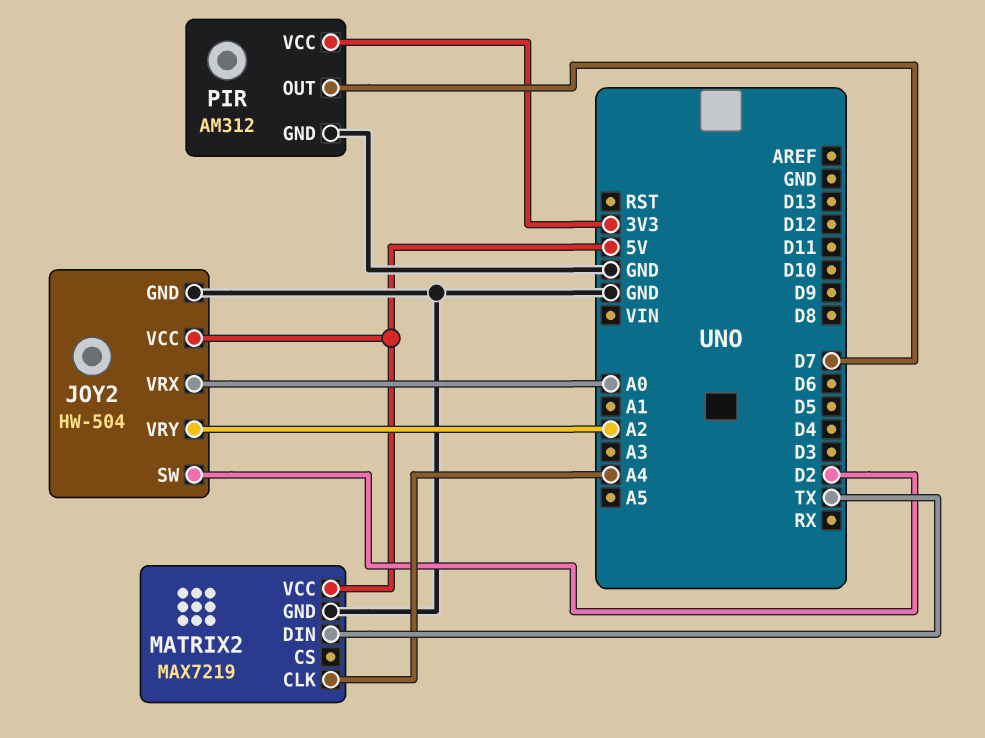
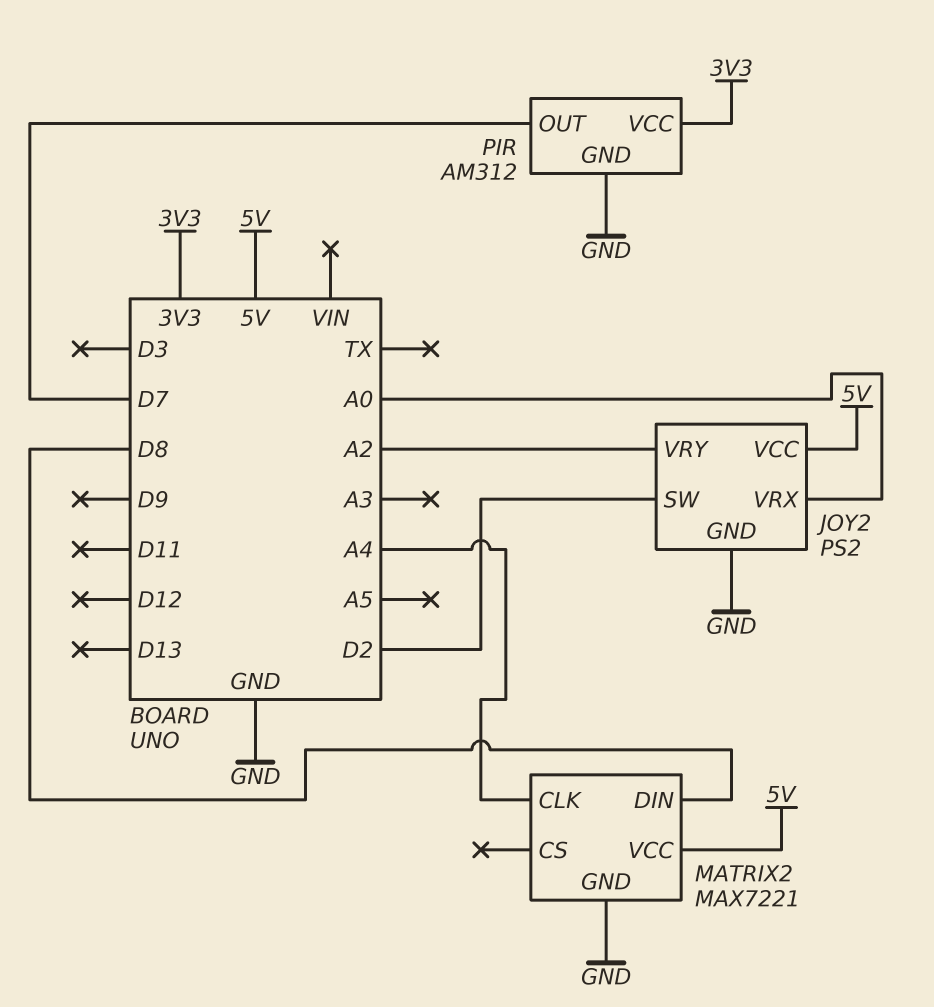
JOY2: HW-504 -> PS2
MATRIX2: MAX7219 -> MAX7221
MATRIX2 pin DIN: TX -> D8

